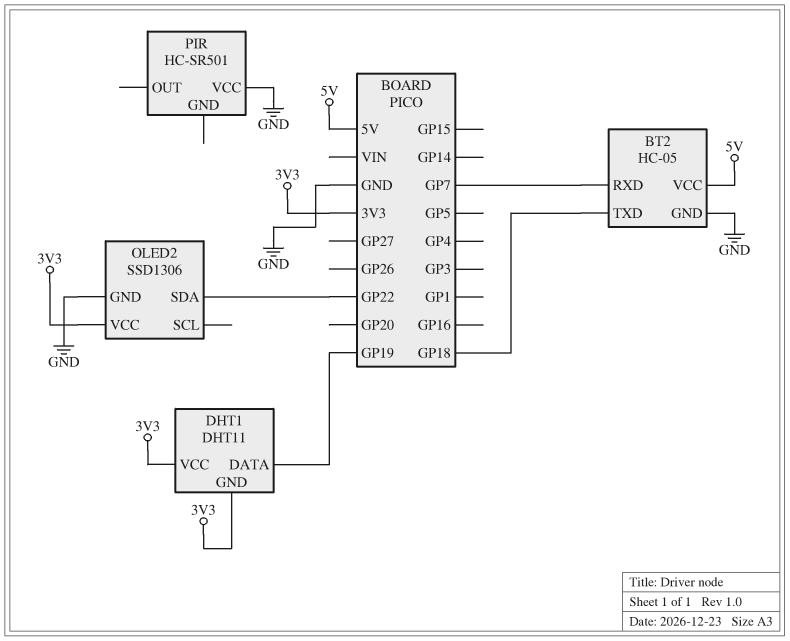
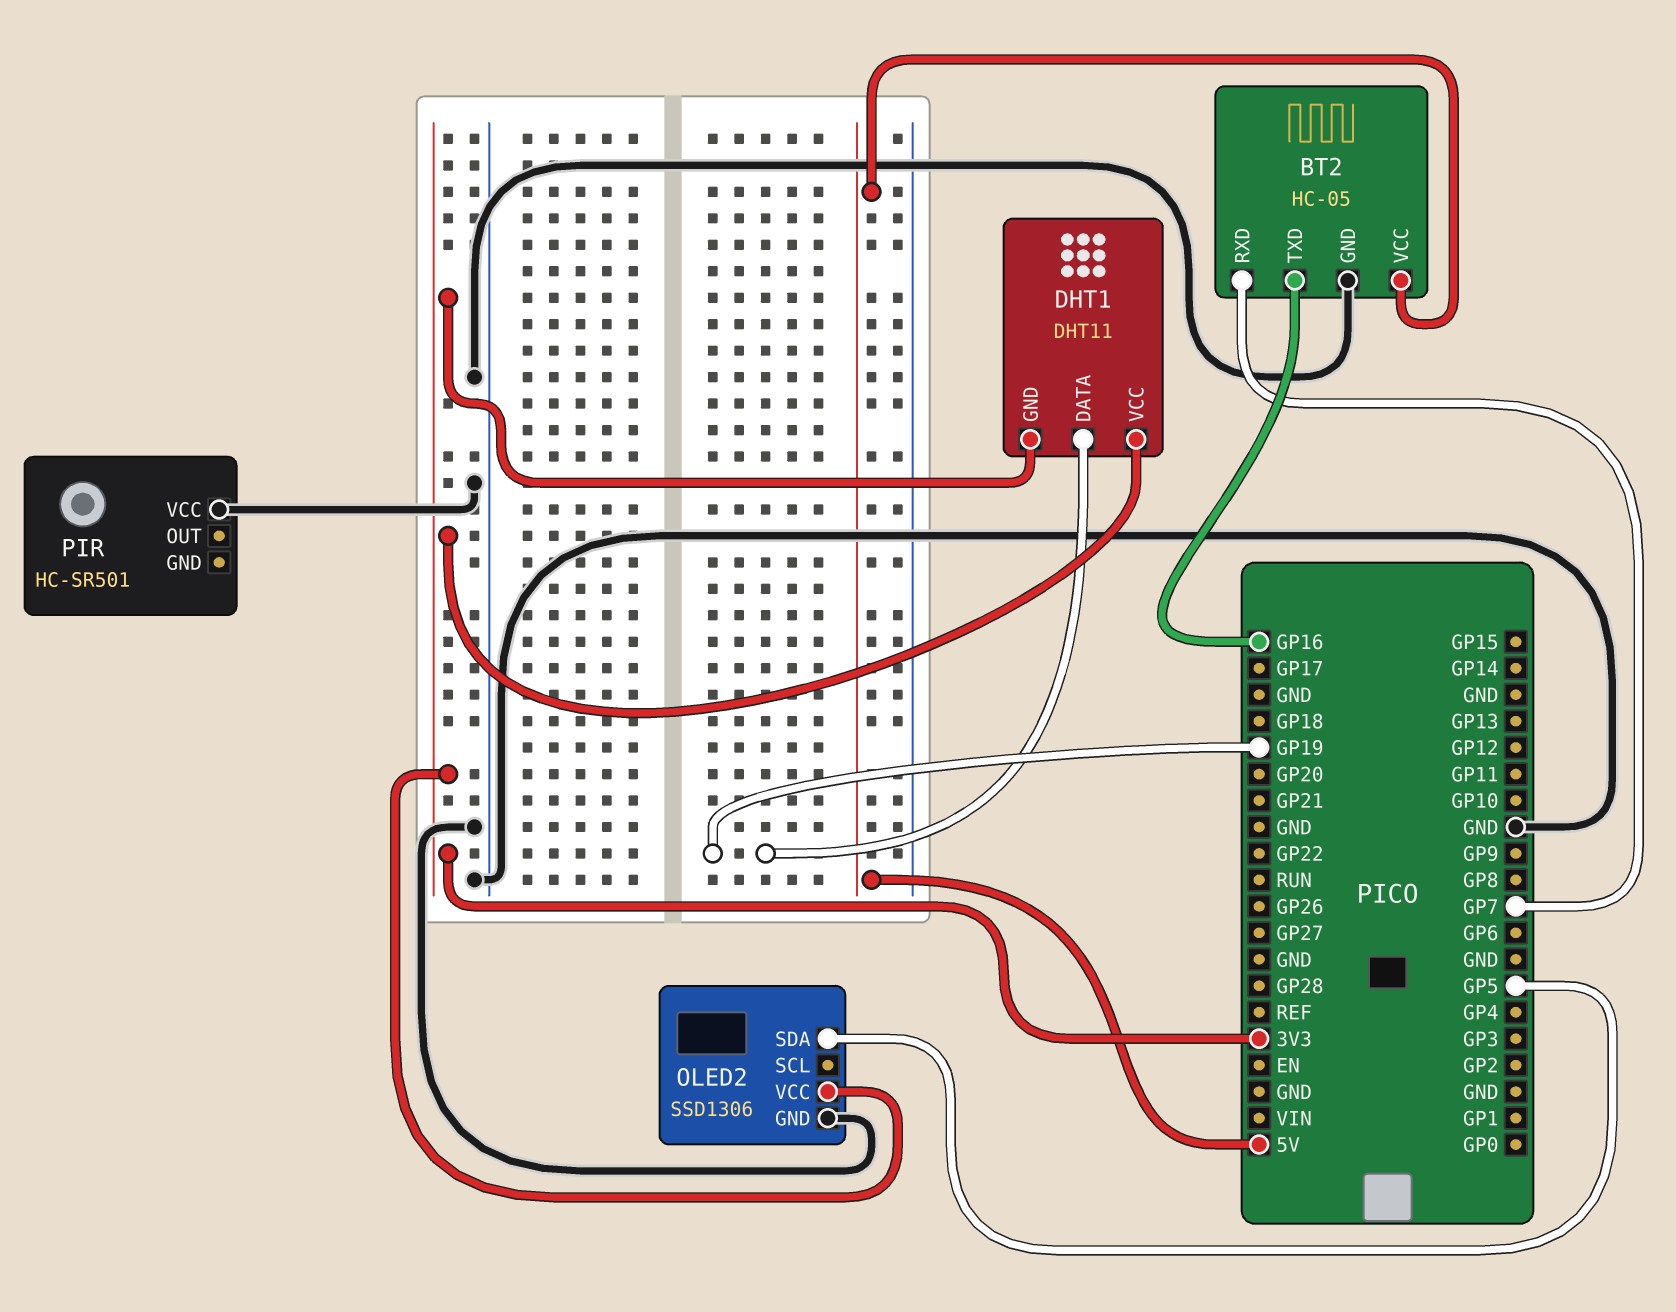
BT2 pin TXD: GP18 -> GP16
OLED2 pin SDA: GP22 -> GP5

